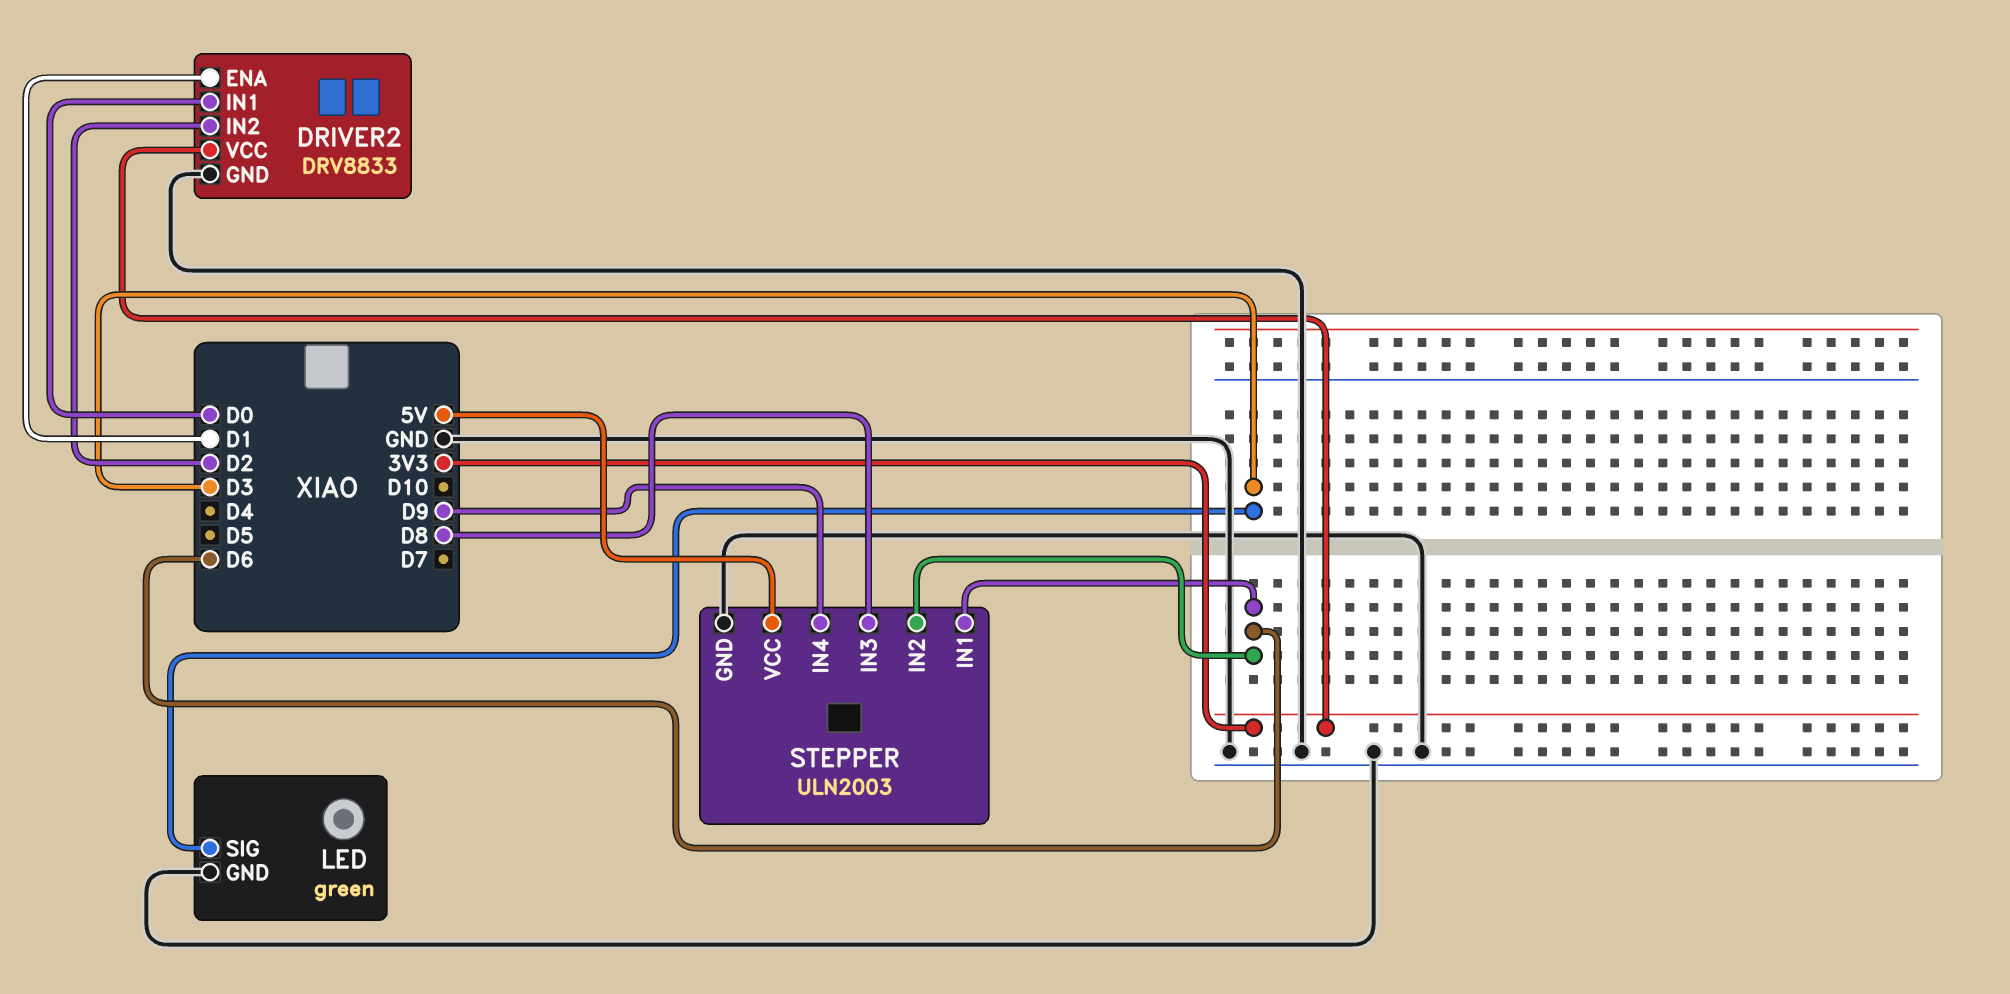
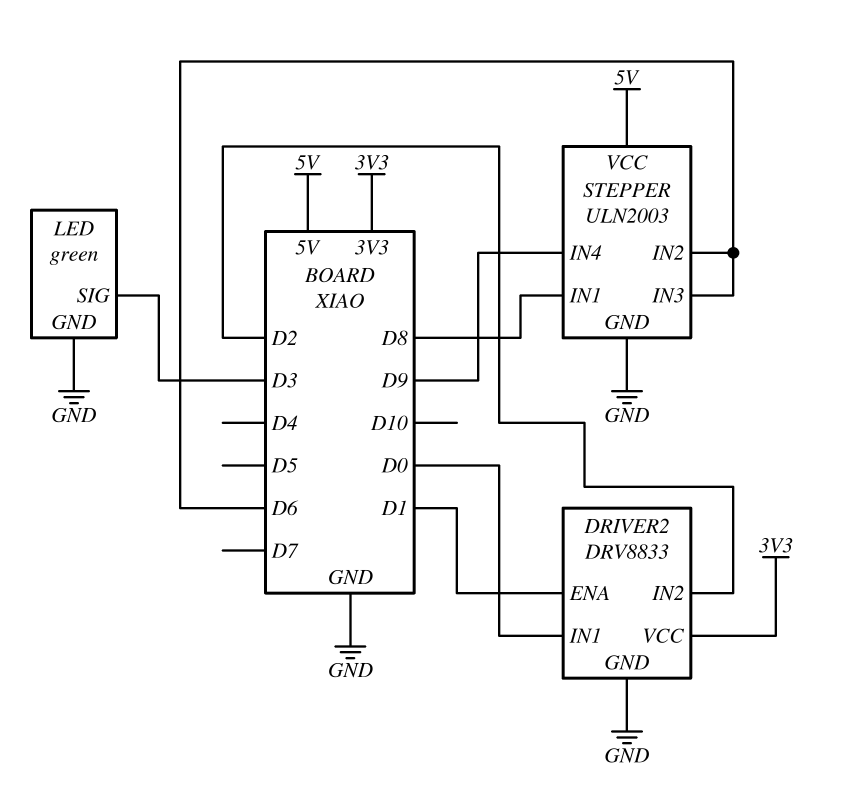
STEPPER pin IN1: D6 -> D8
STEPPER pin IN3: D8 -> D6

